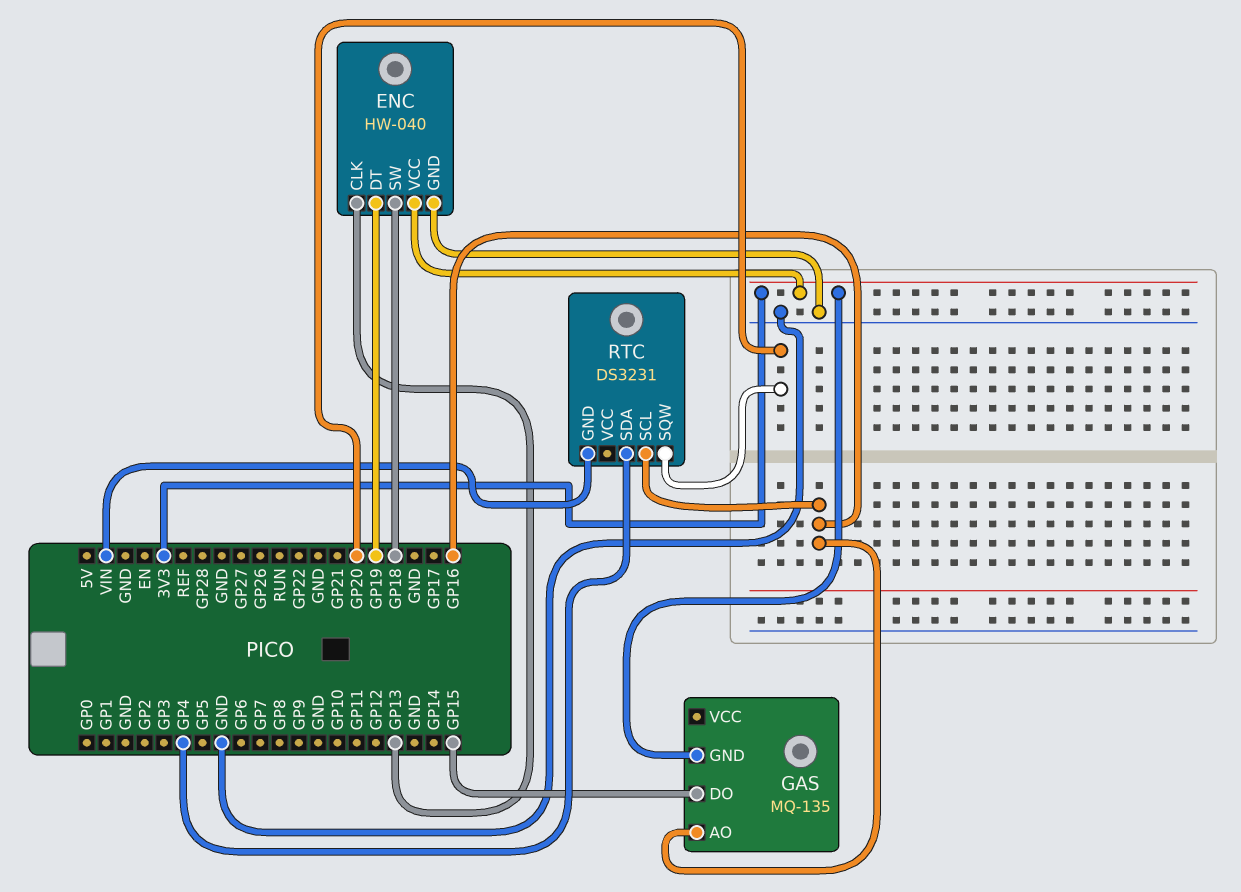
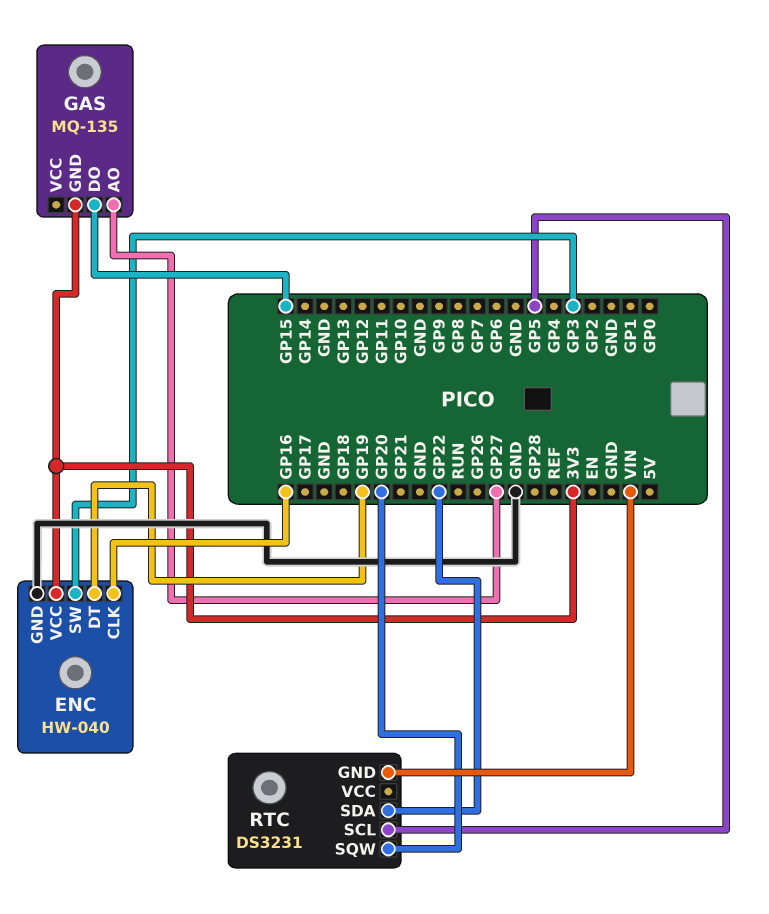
ENC pin CLK: GP13 -> GP16
ENC pin SW: GP18 -> GP3
GAS pin AO: GP16 -> GP27
RTC pin SCL: GP16 -> GP5
RTC pin SDA: GP4 -> GP22

